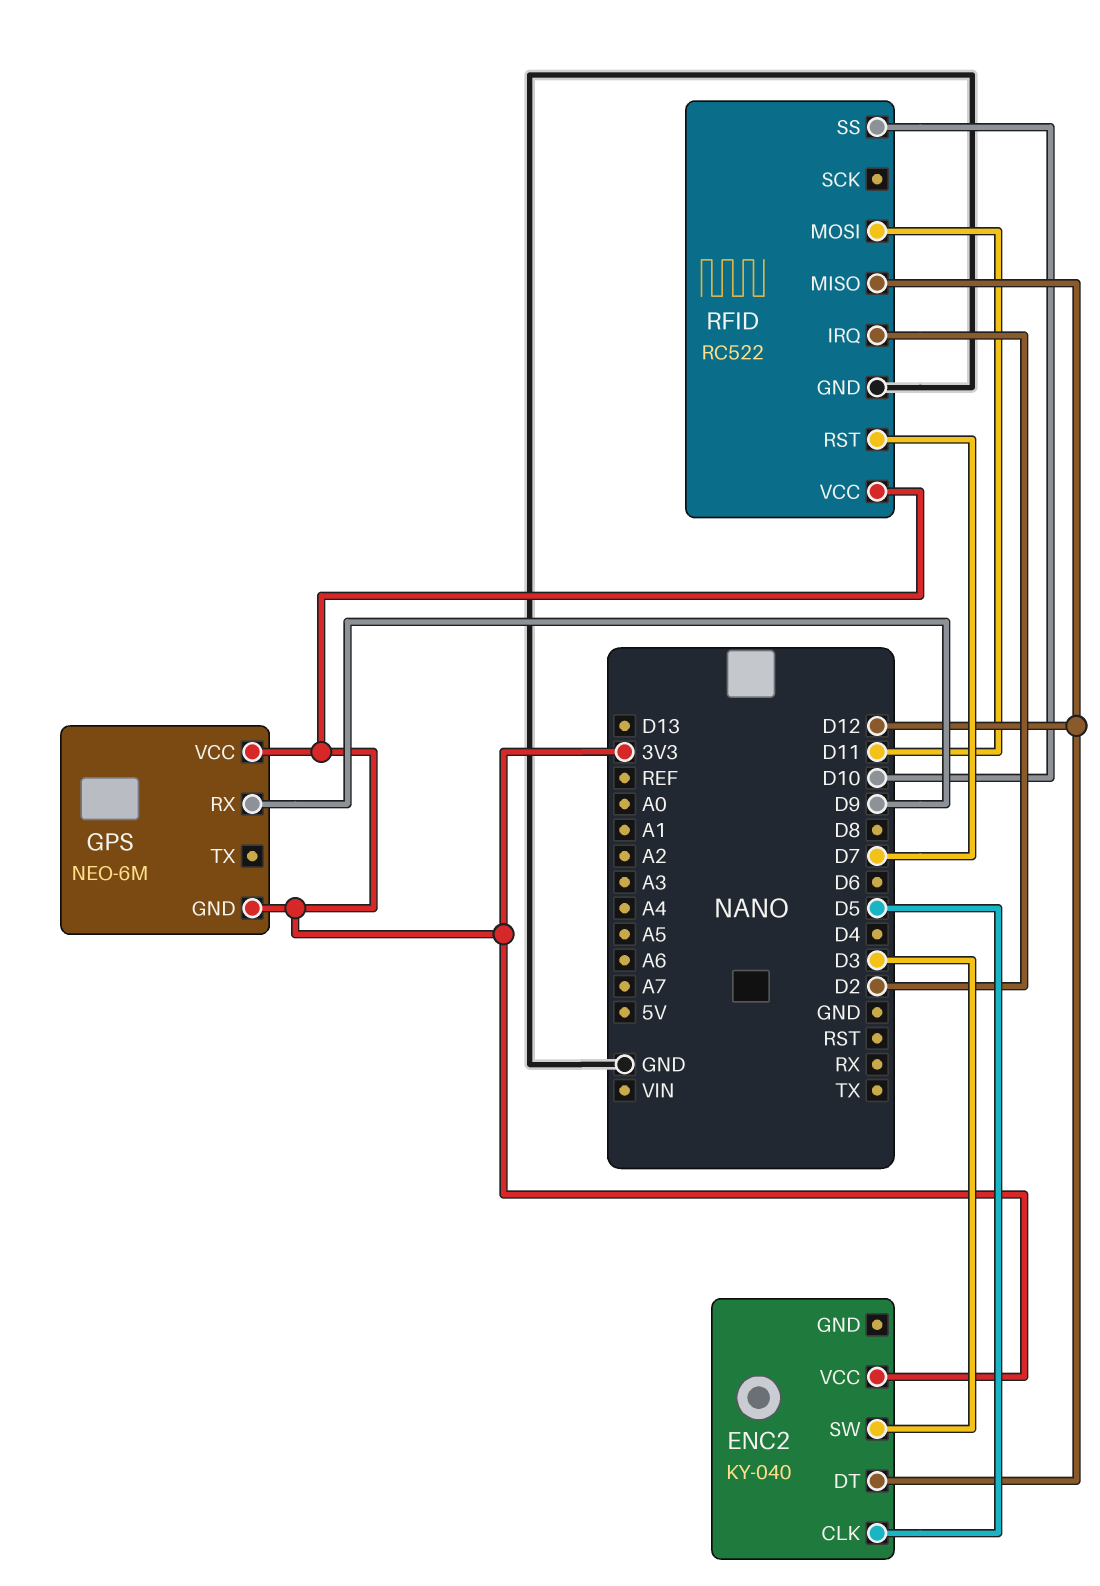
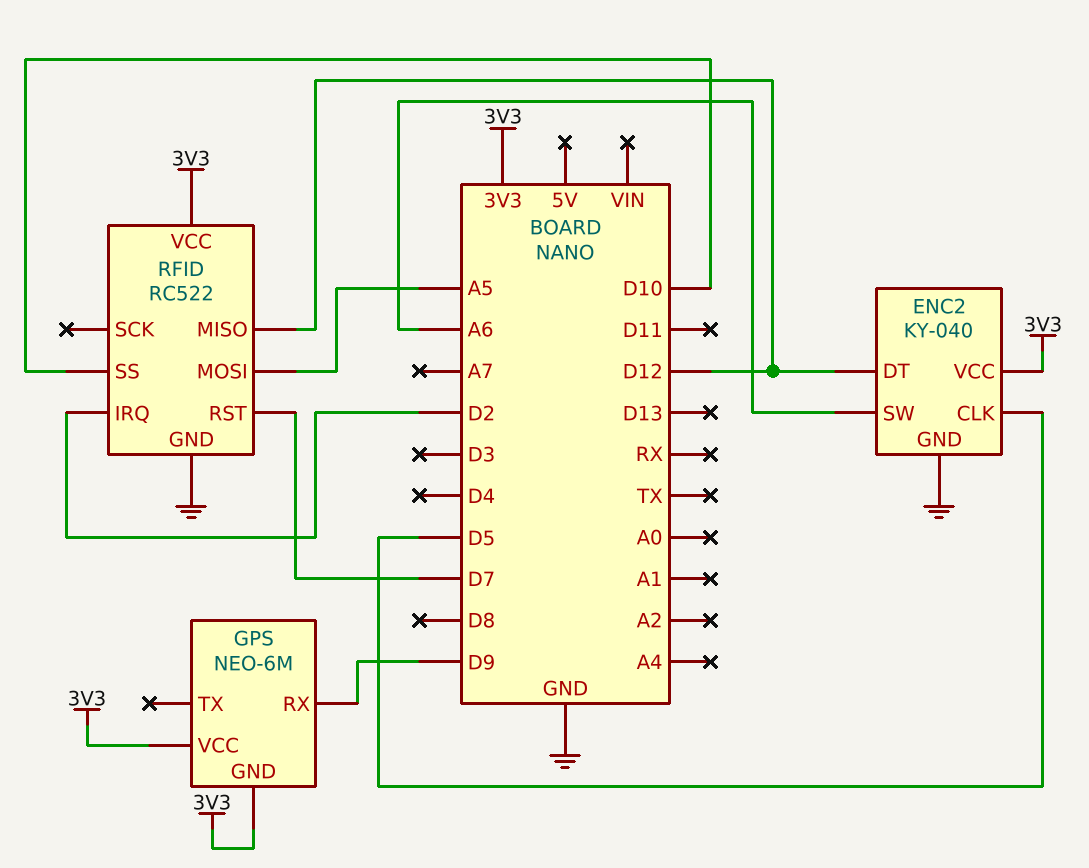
ENC2 pin GND: none -> GND
ENC2 pin SW: D3 -> A6
RFID pin MOSI: D11 -> A5

